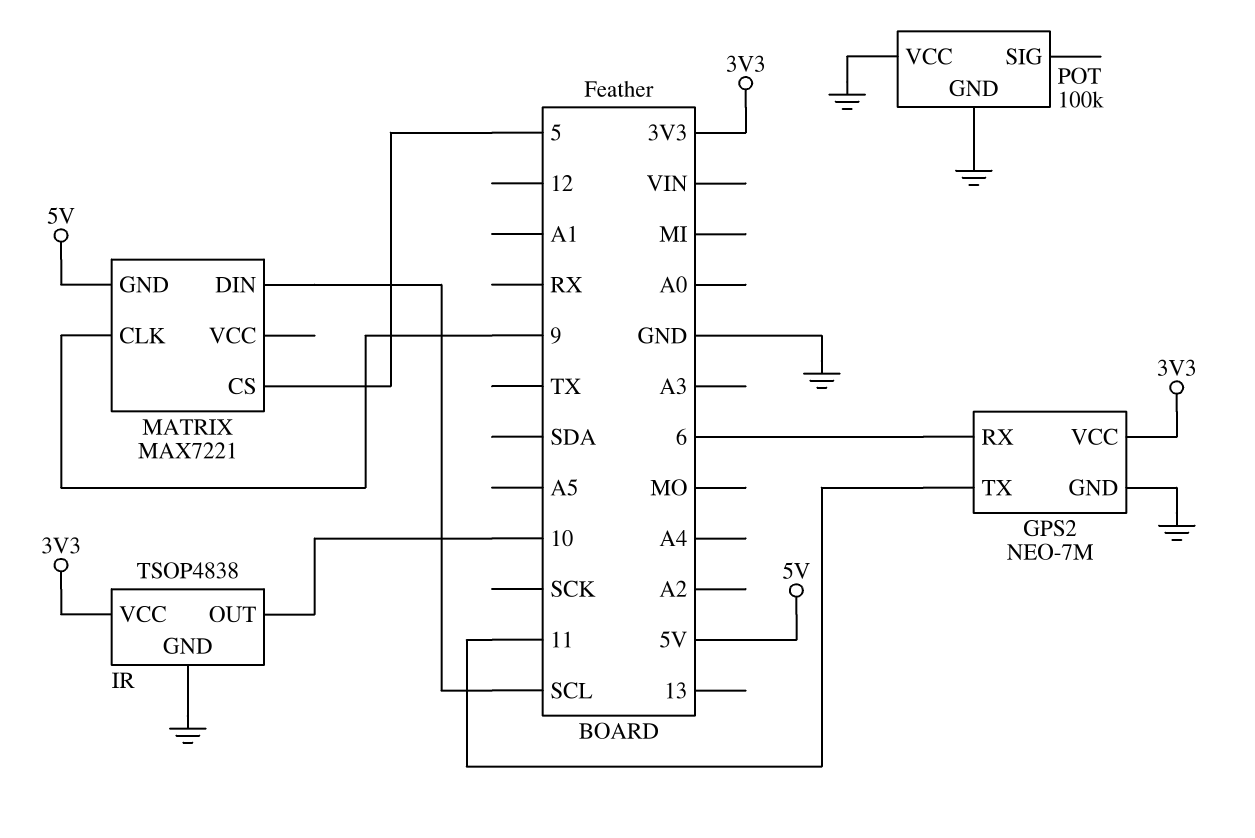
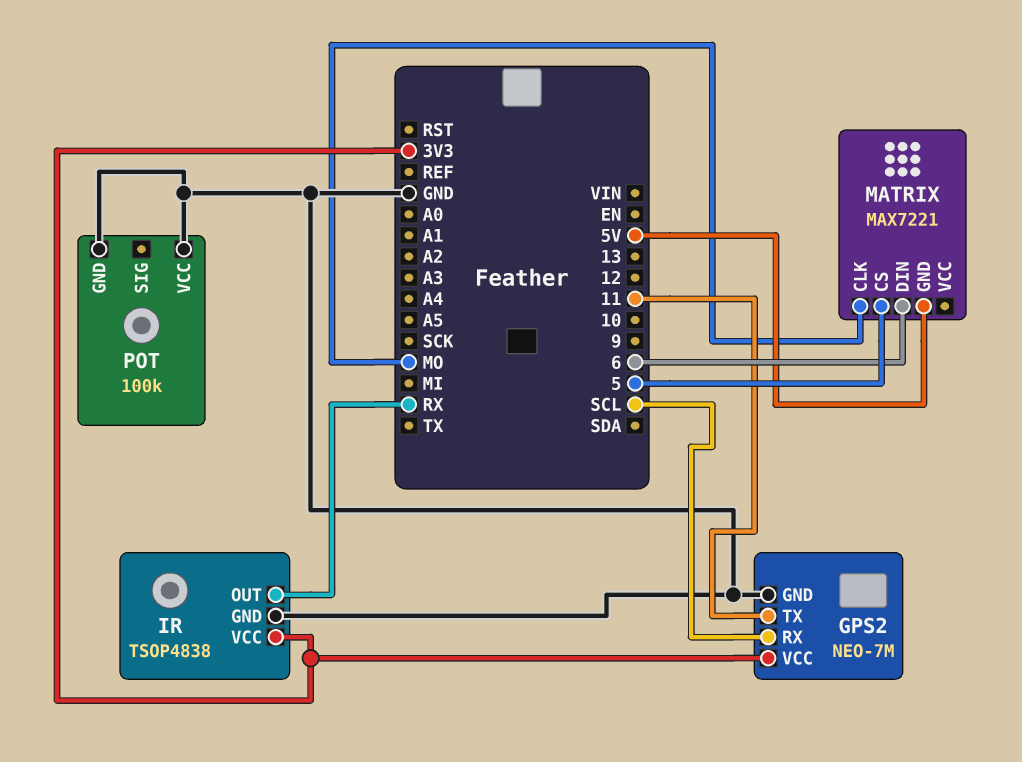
GPS2 pin RX: 6 -> SCL
IR pin OUT: 10 -> RX
MATRIX pin CLK: 9 -> MO
MATRIX pin DIN: SCL -> 6

